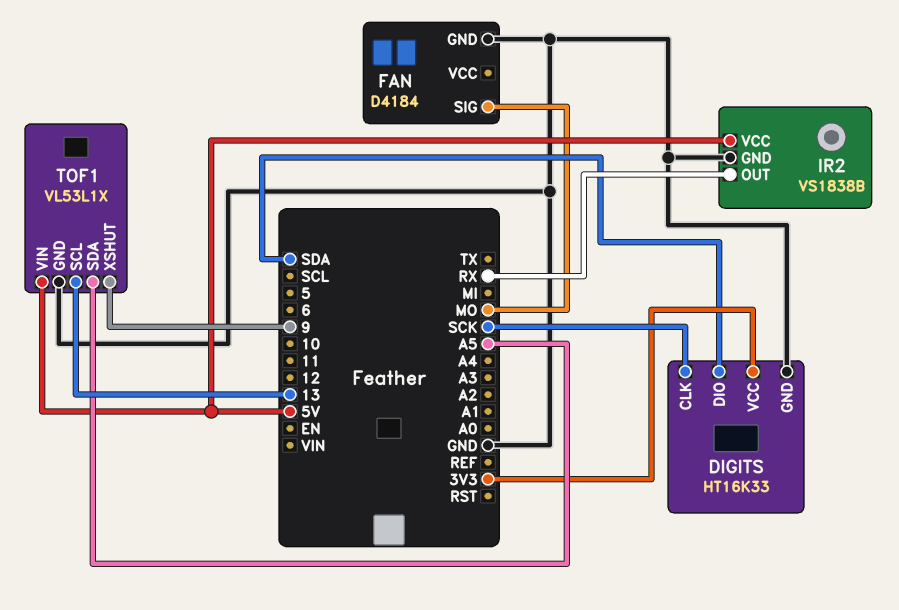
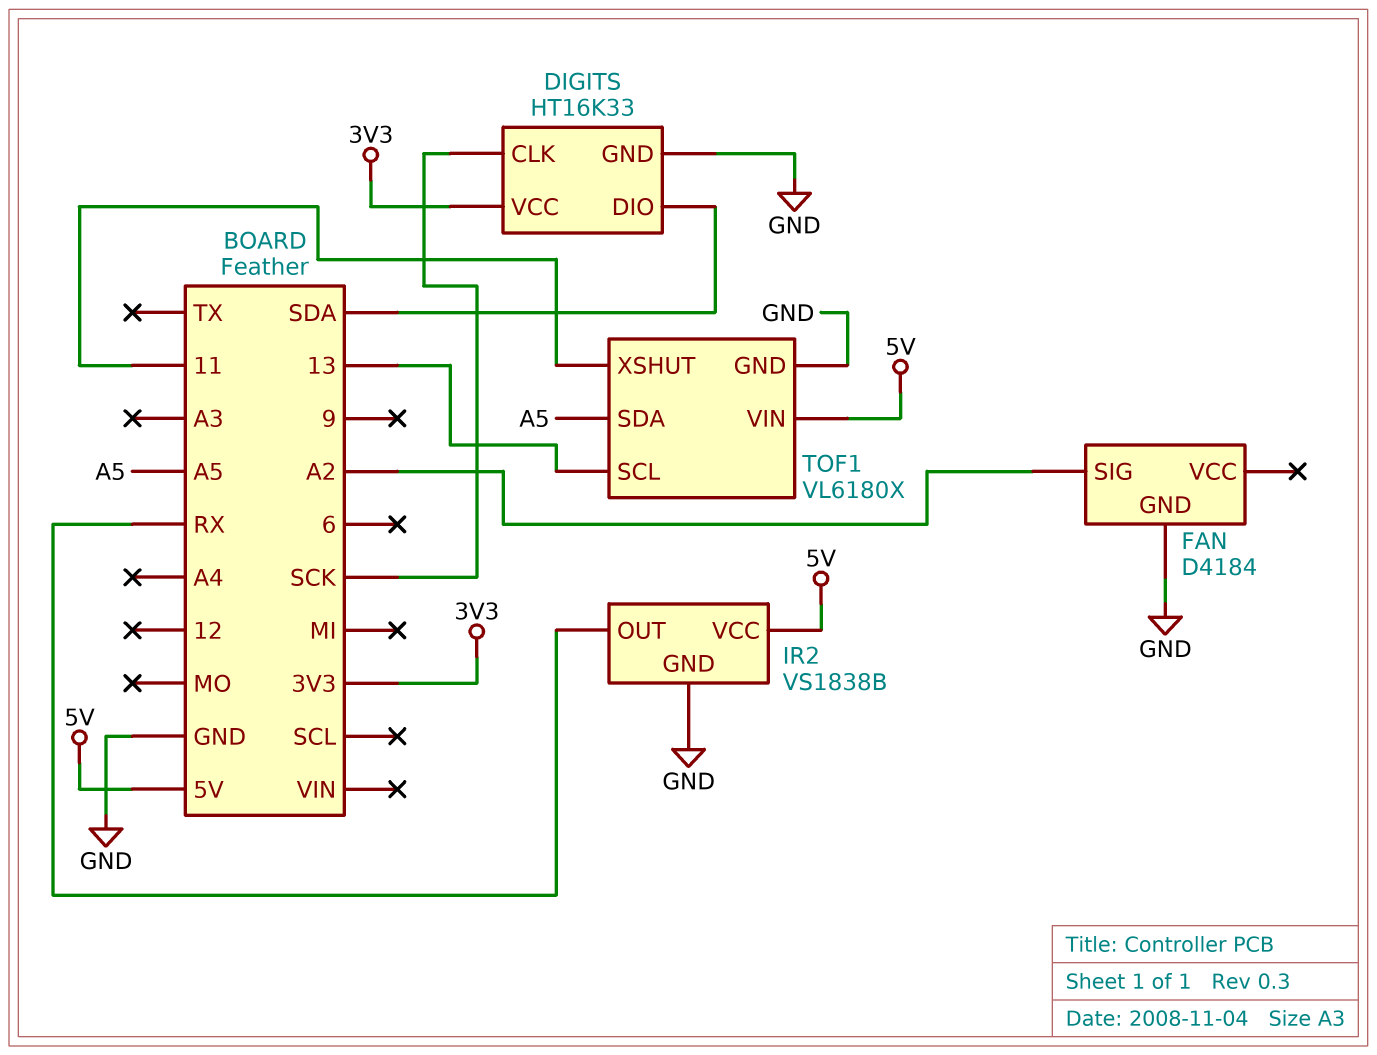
FAN pin SIG: MO -> A2
TOF1: VL53L1X -> VL6180X
TOF1 pin XSHUT: 9 -> 11

